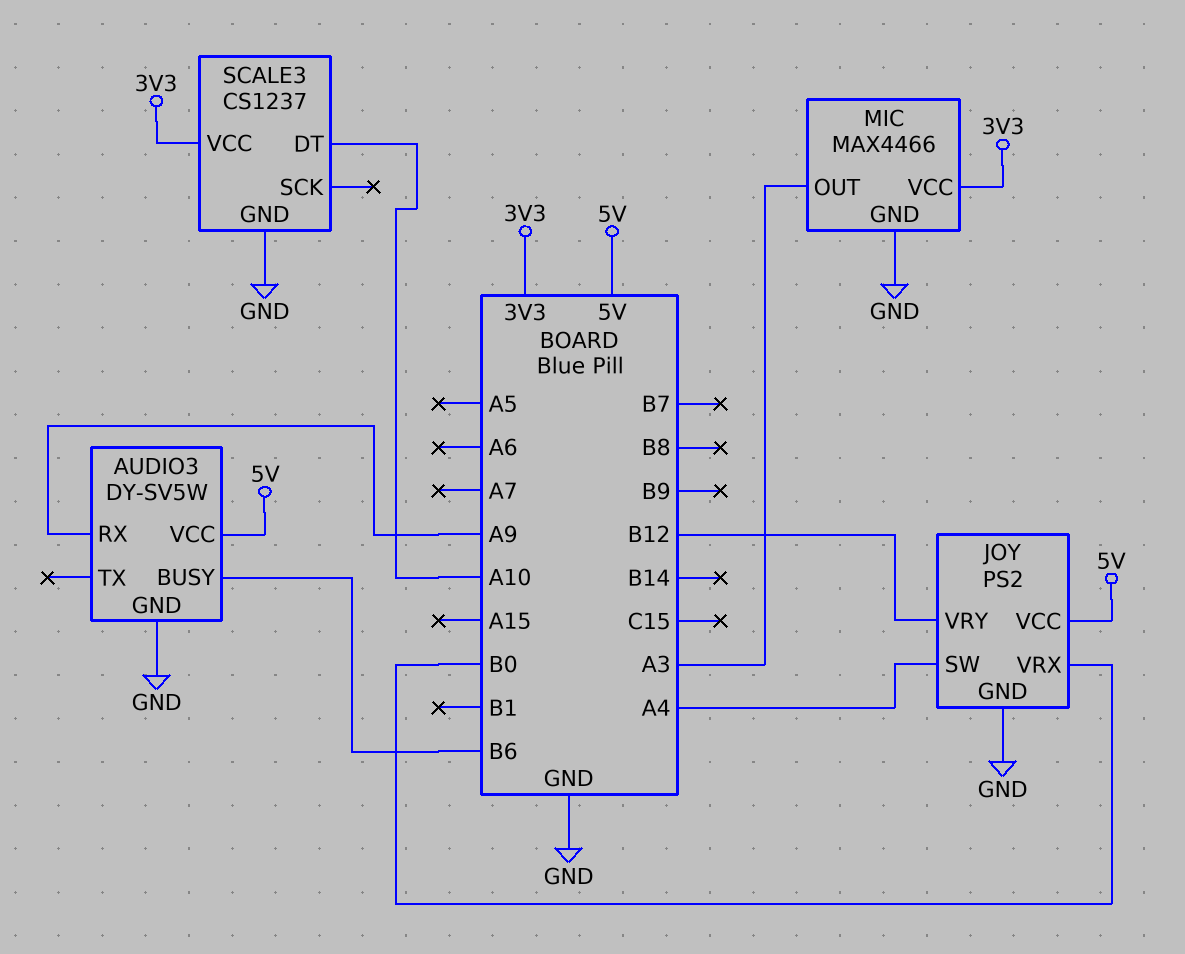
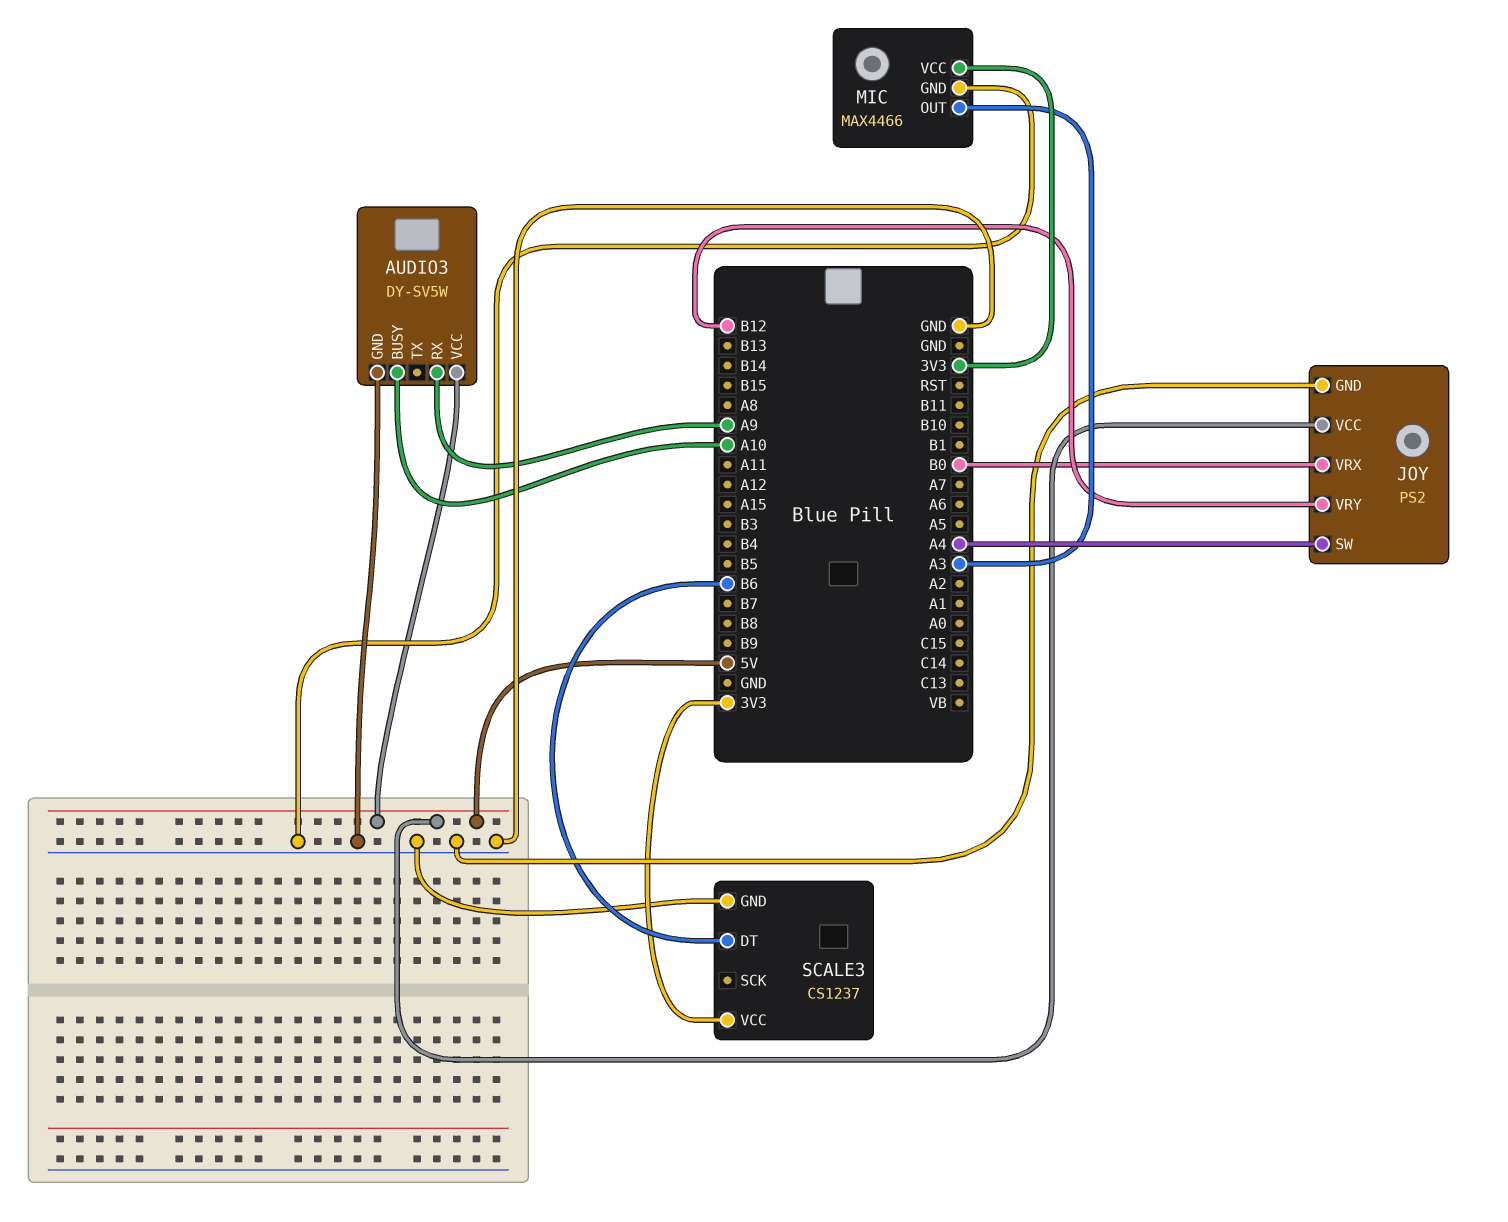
AUDIO3 pin BUSY: B6 -> A10
SCALE3 pin DT: A10 -> B6

